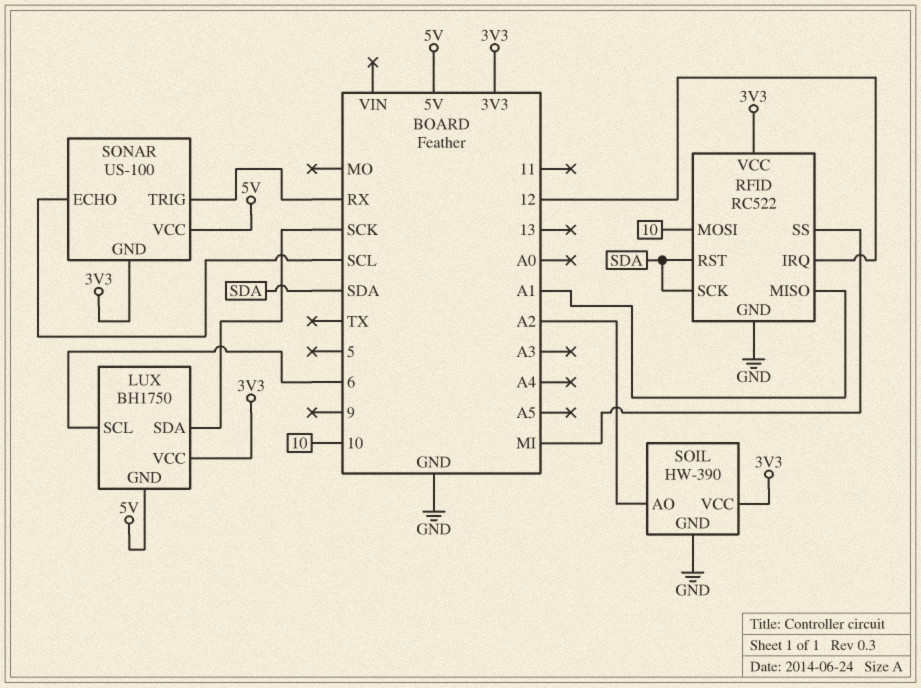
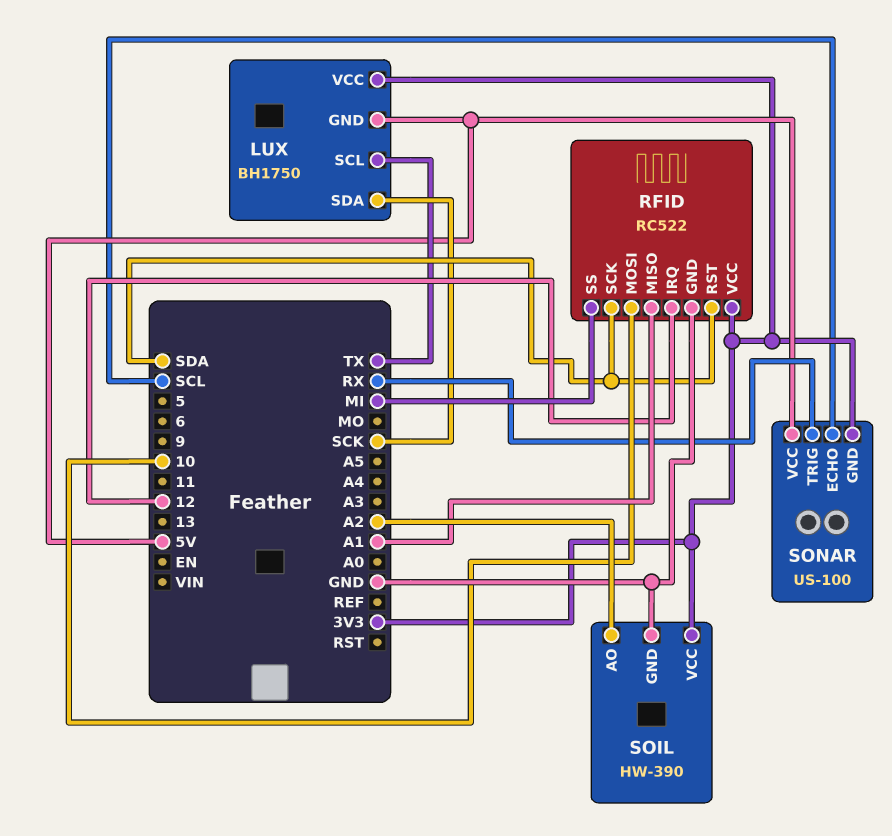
LUX pin SCL: 6 -> TX

